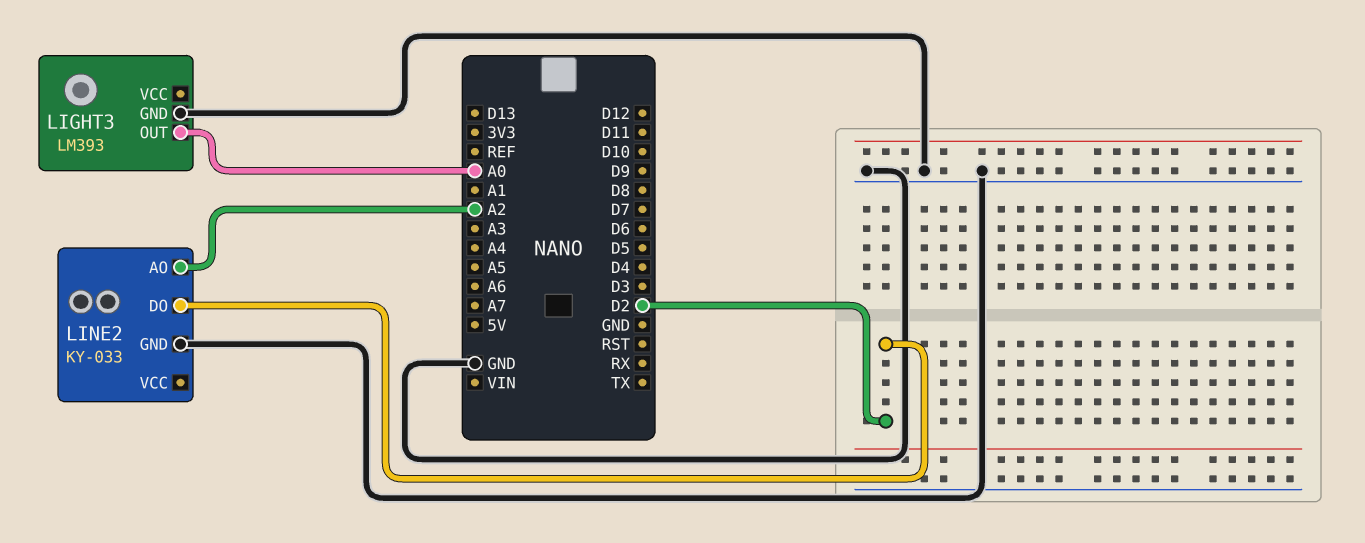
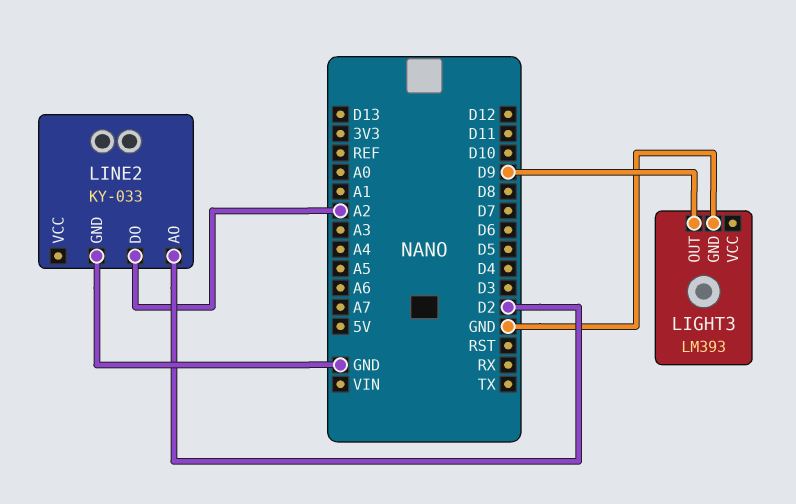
LIGHT3 pin OUT: A0 -> D9
LINE2 pin AO: A2 -> D2
LINE2 pin DO: D2 -> A2

